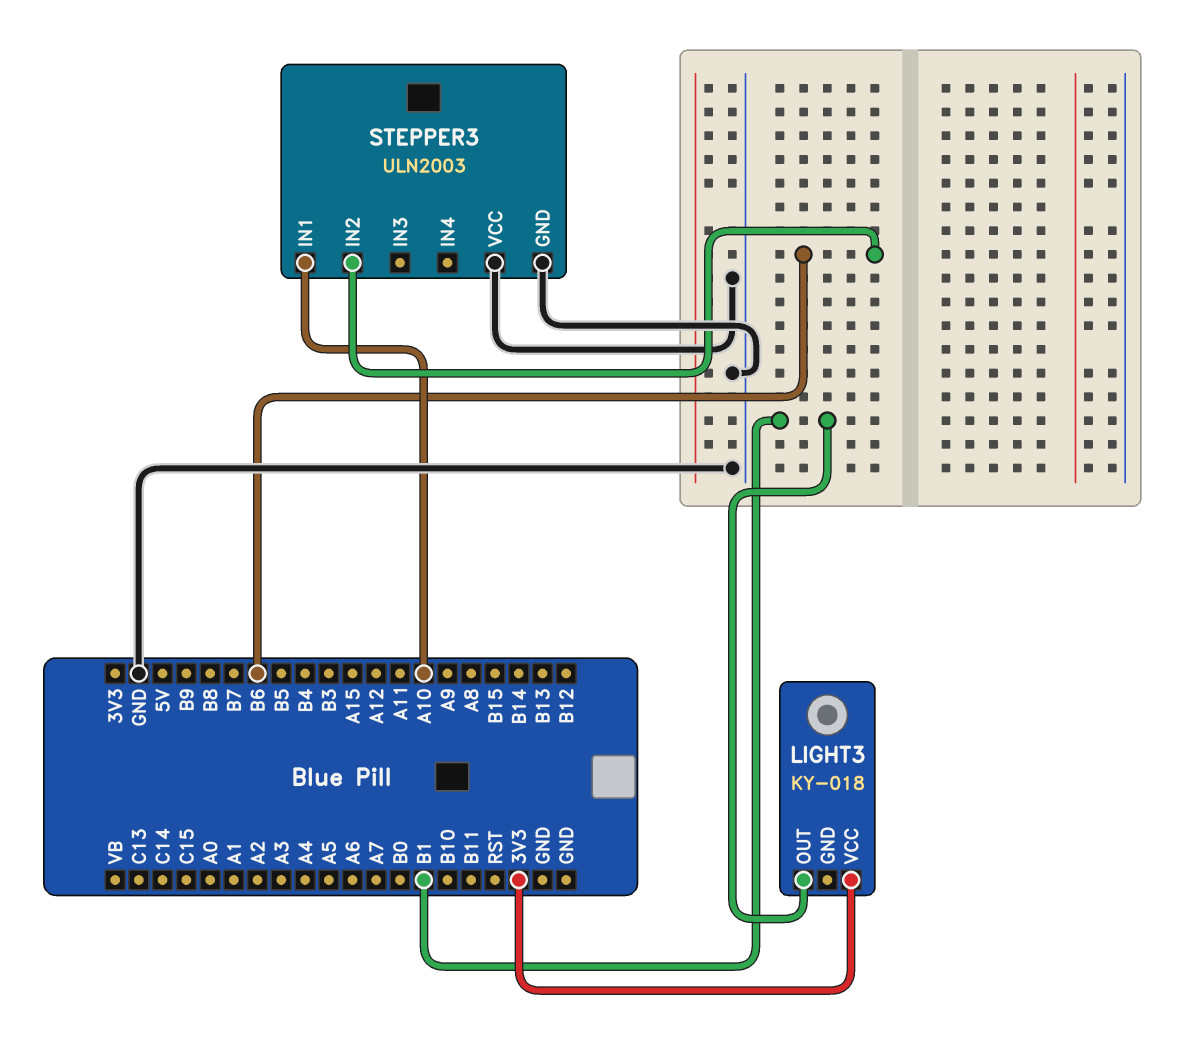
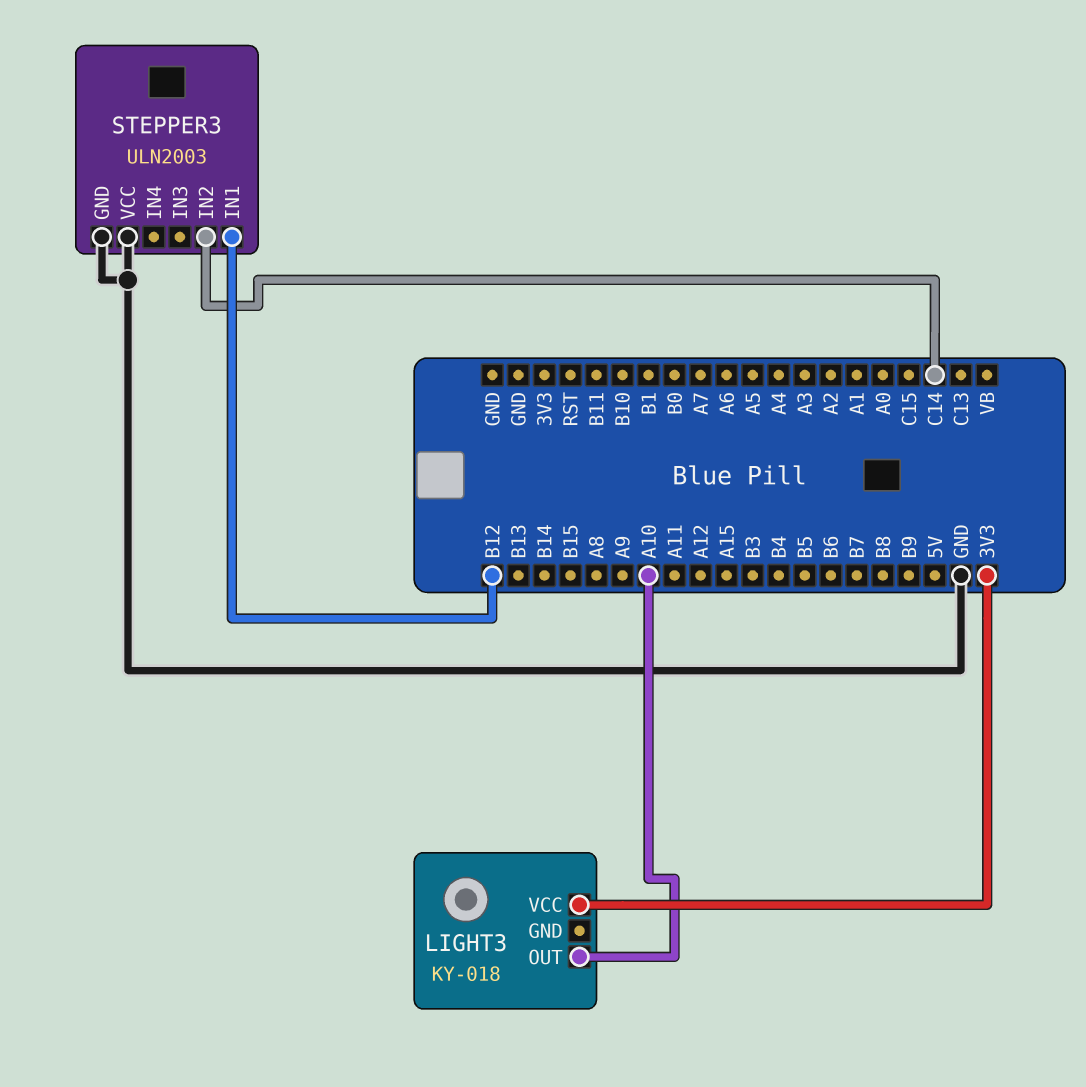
LIGHT3 pin OUT: B1 -> A10
STEPPER3 pin IN1: A10 -> B12
STEPPER3 pin IN2: B6 -> C14

